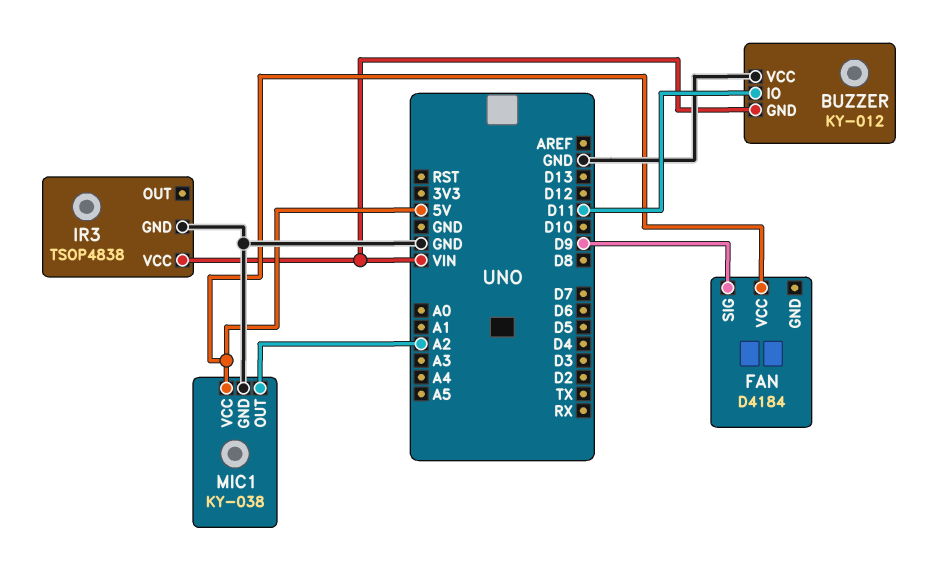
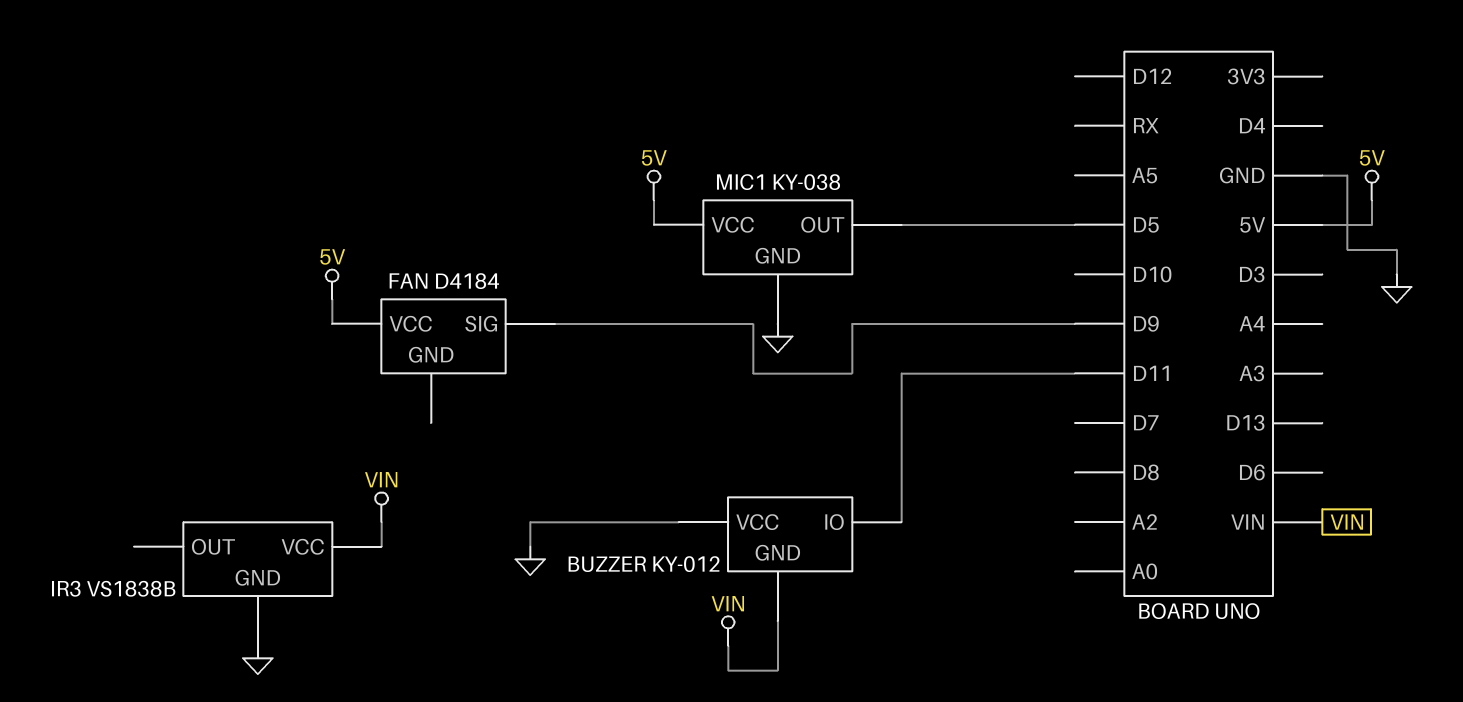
IR3: TSOP4838 -> VS1838B
MIC1 pin OUT: A2 -> D5

